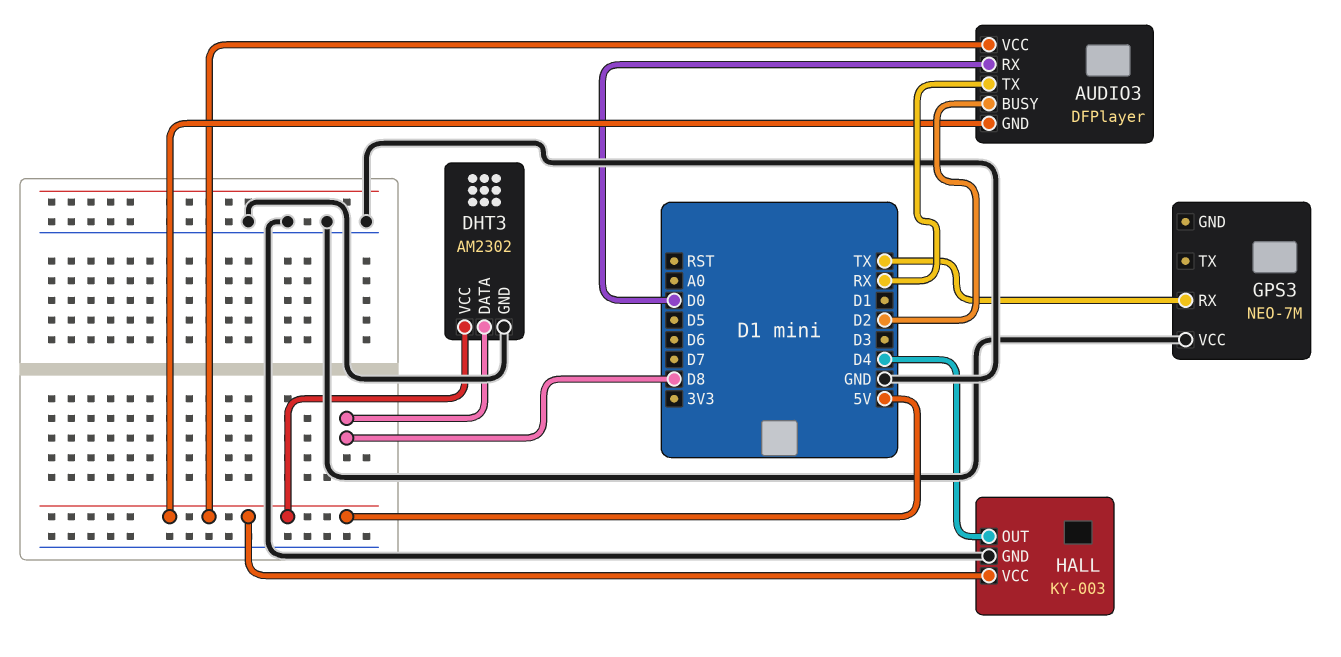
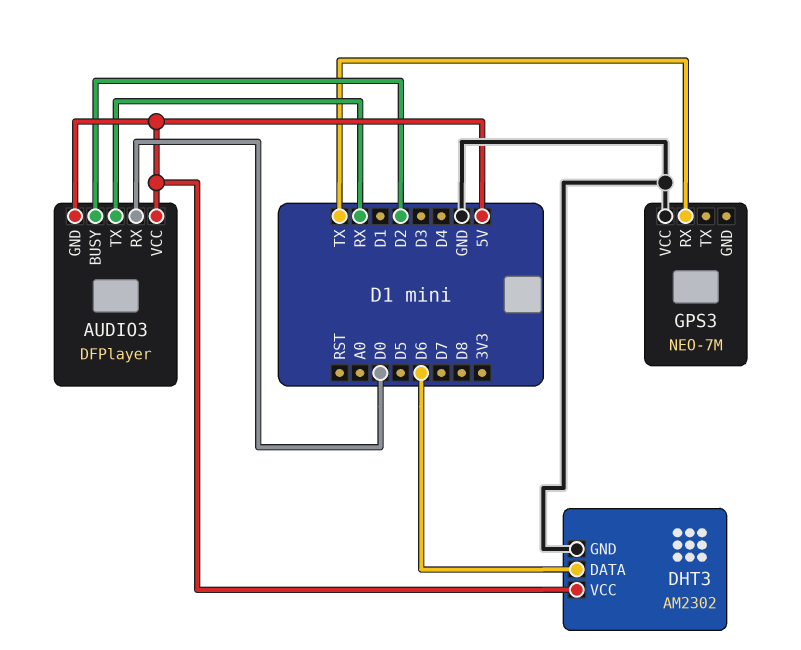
DHT3 pin DATA: D8 -> D6
HALL: KY-003 -> none
HALL pin GND: GND -> none
HALL pin OUT: D4 -> none
HALL pin VCC: 5V -> none

